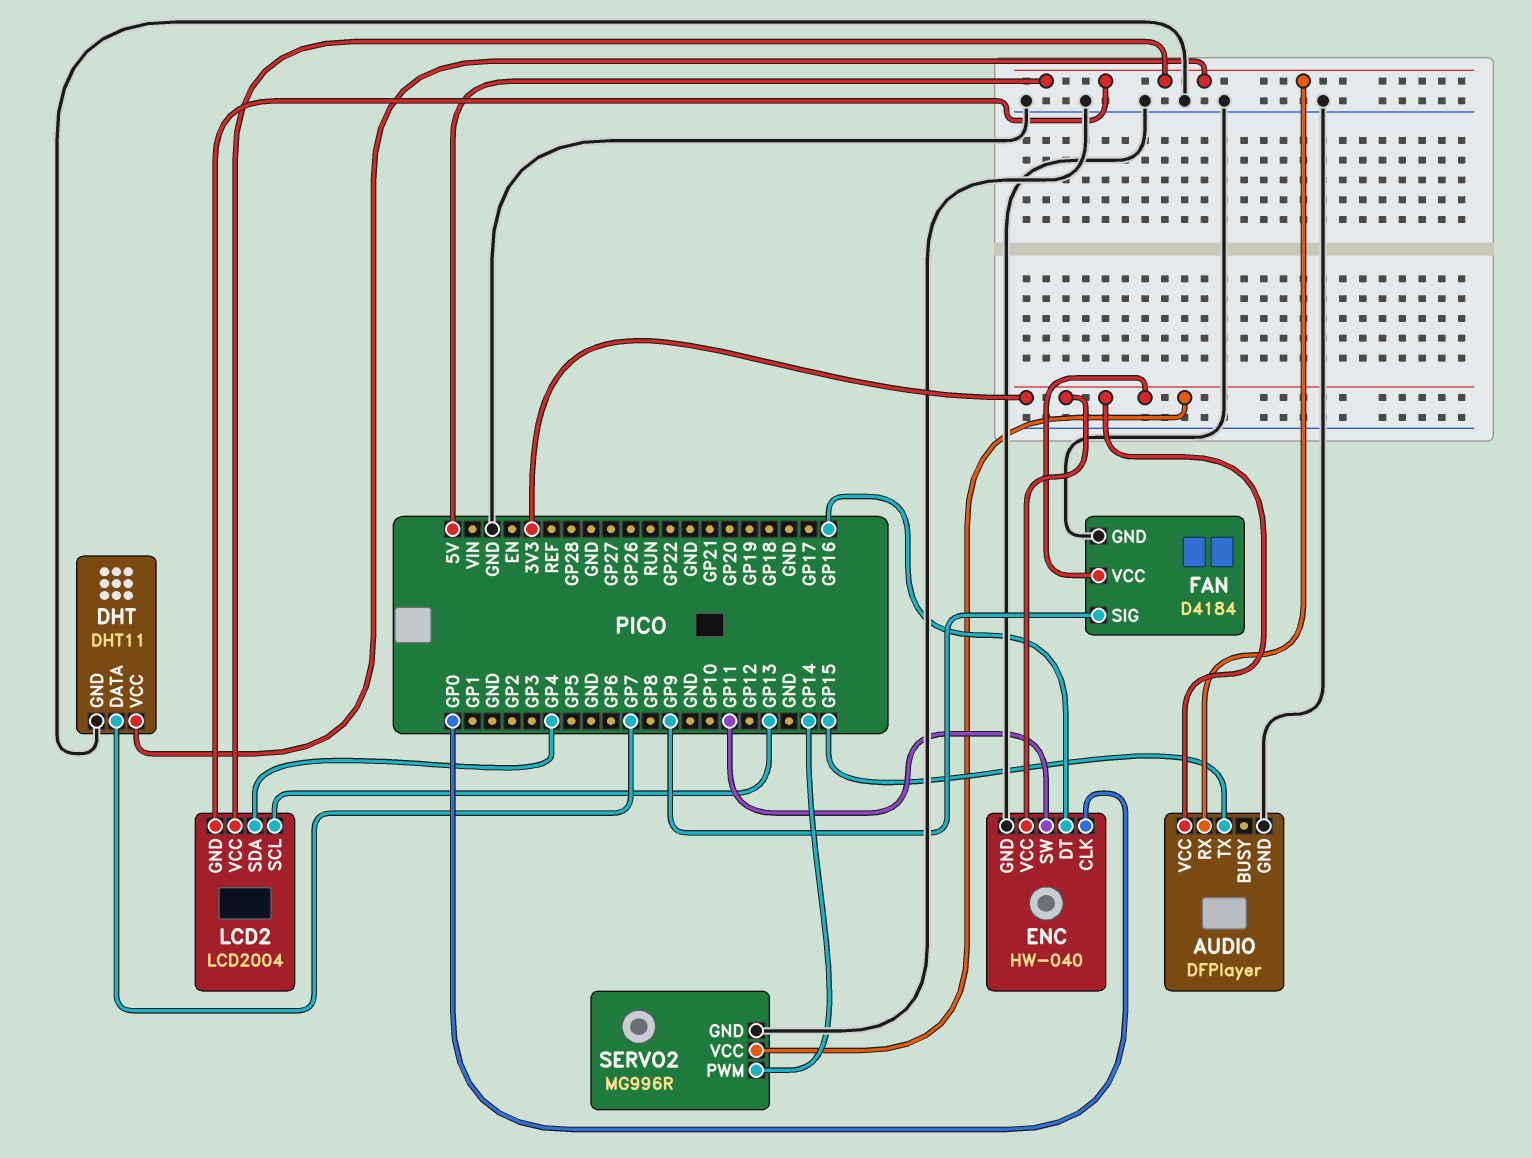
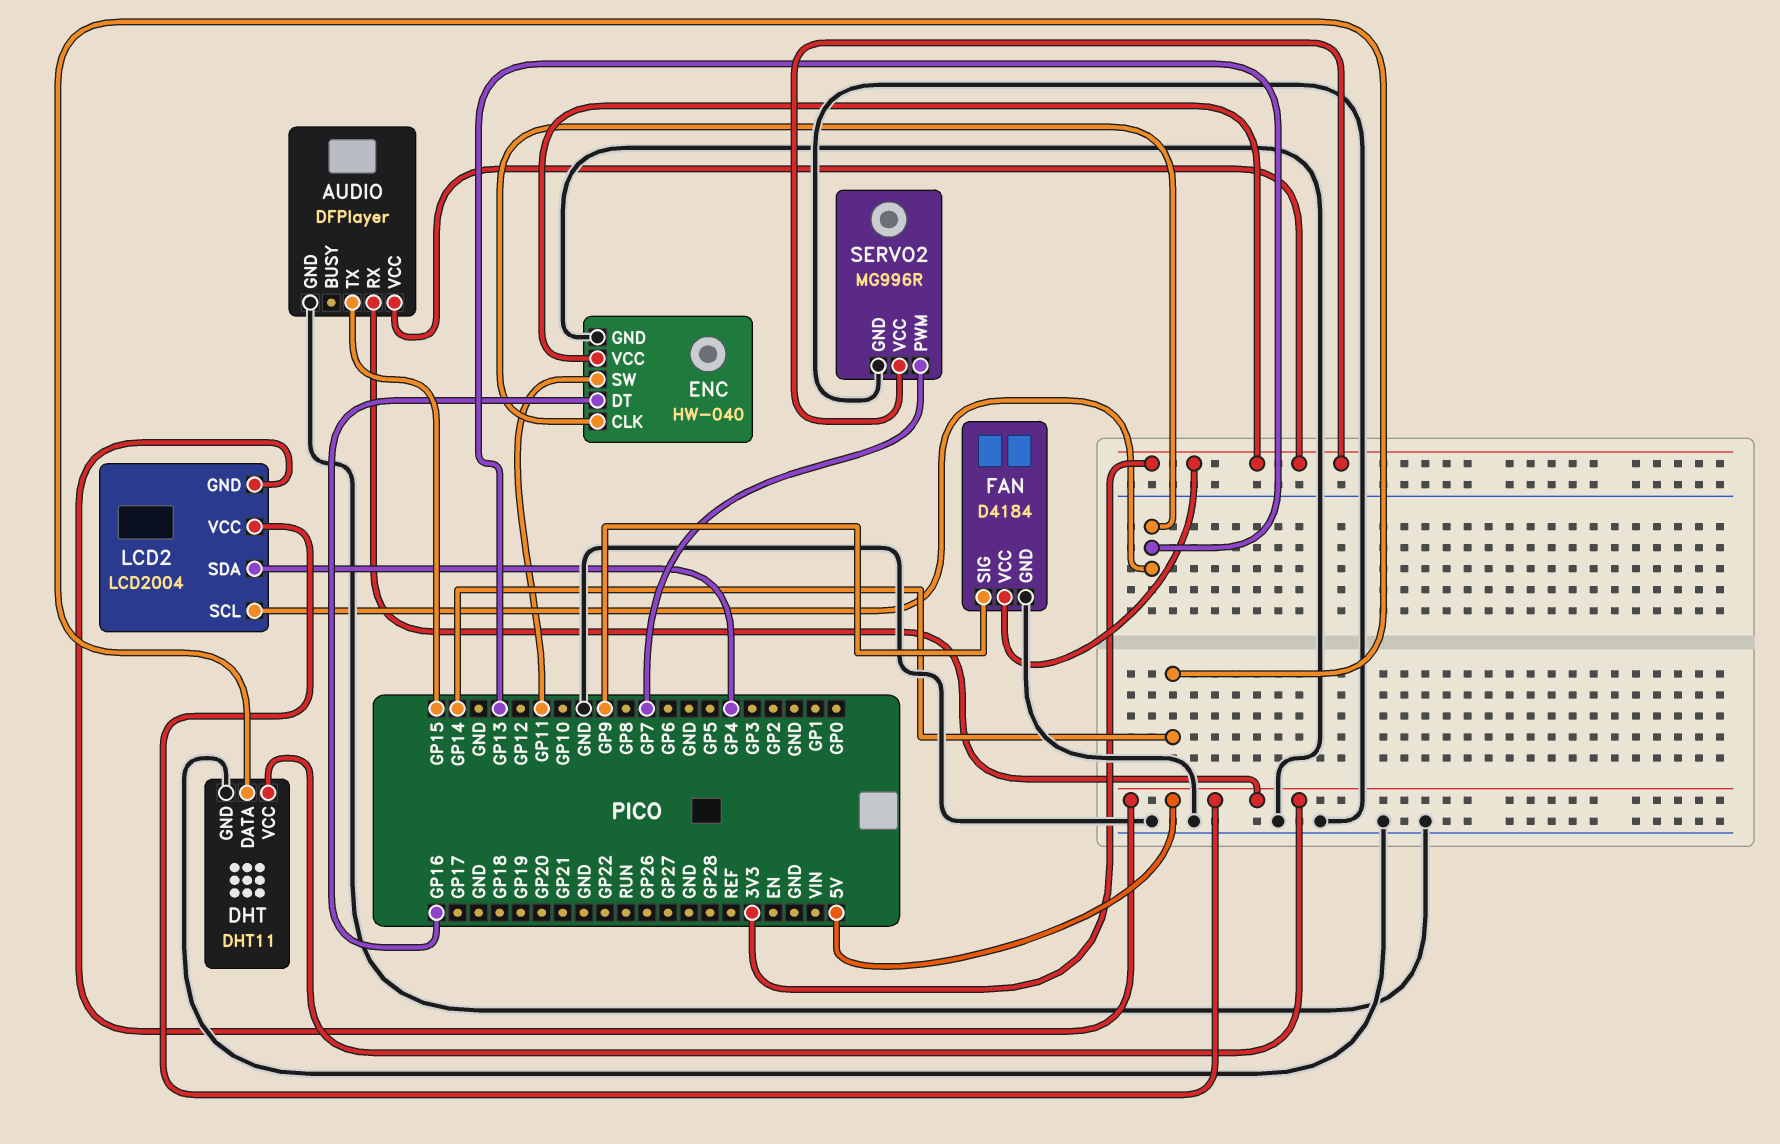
DHT pin DATA: GP7 -> GP14
ENC pin CLK: GP0 -> GP13
SERVO2 pin PWM: GP14 -> GP7

